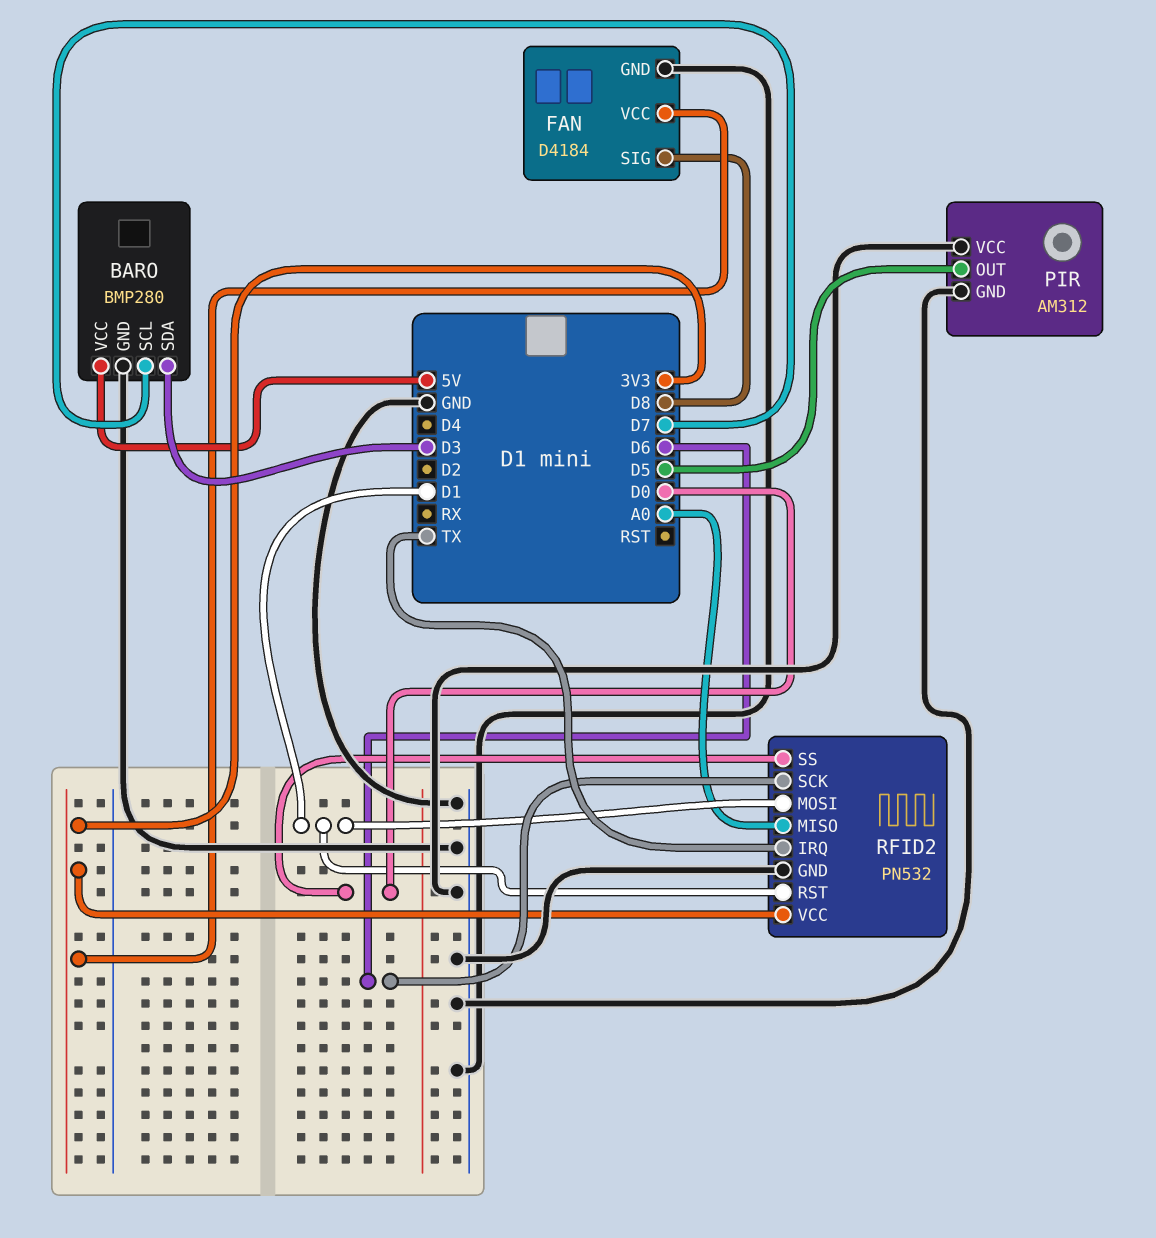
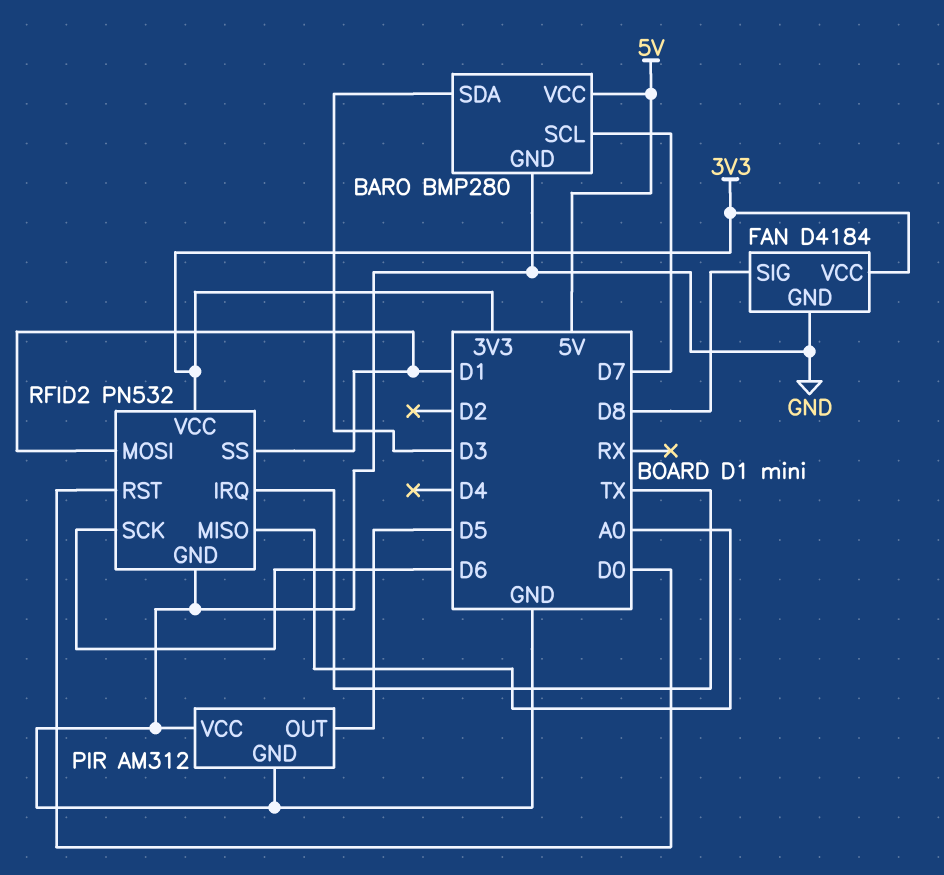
RFID2 pin RST: D1 -> D0
RFID2 pin SS: D0 -> D1

